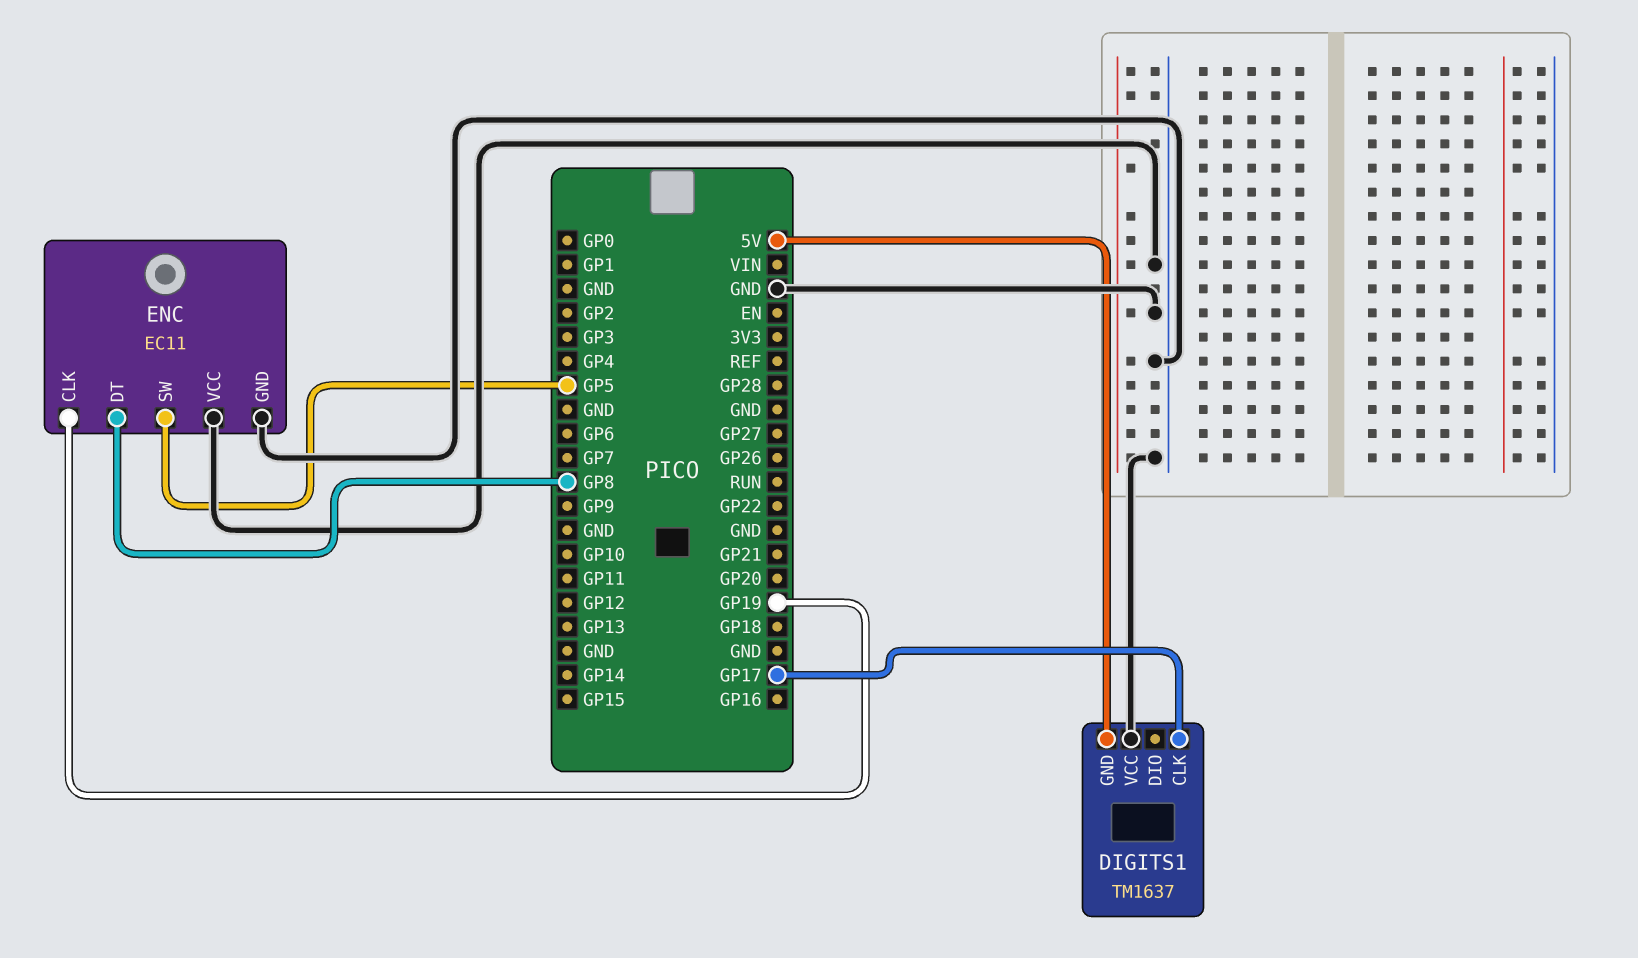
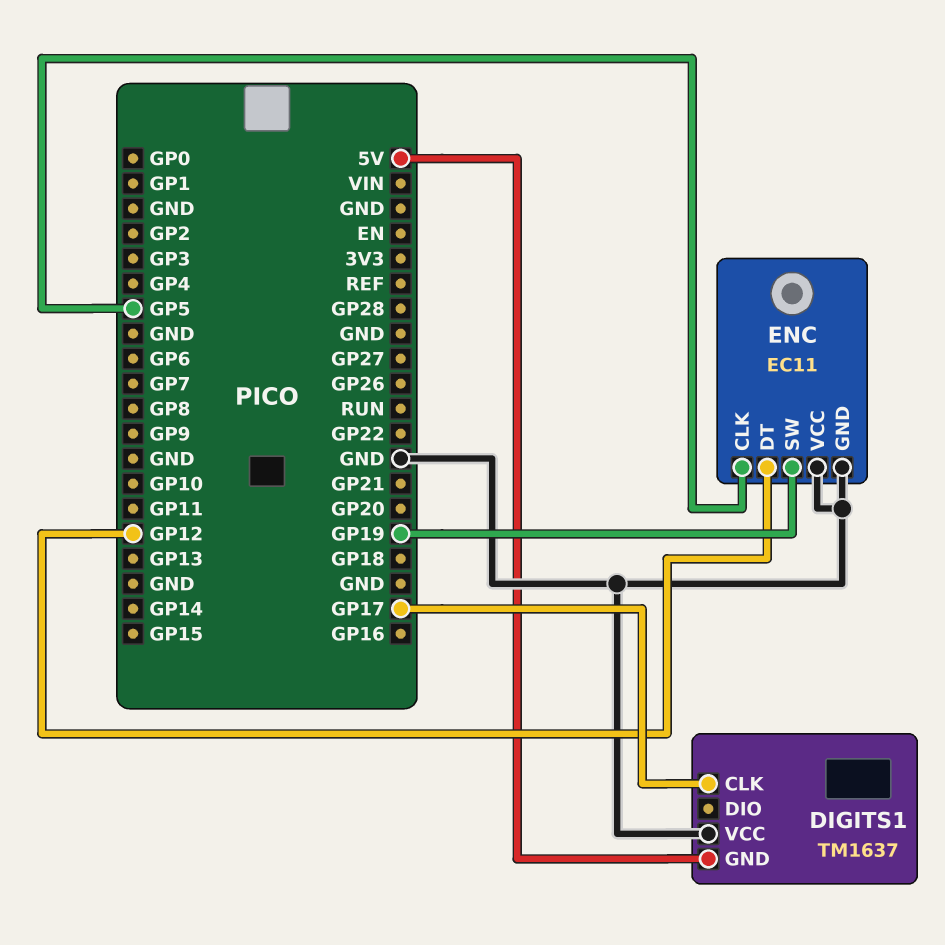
ENC pin CLK: GP19 -> GP5
ENC pin DT: GP8 -> GP12
ENC pin SW: GP5 -> GP19

